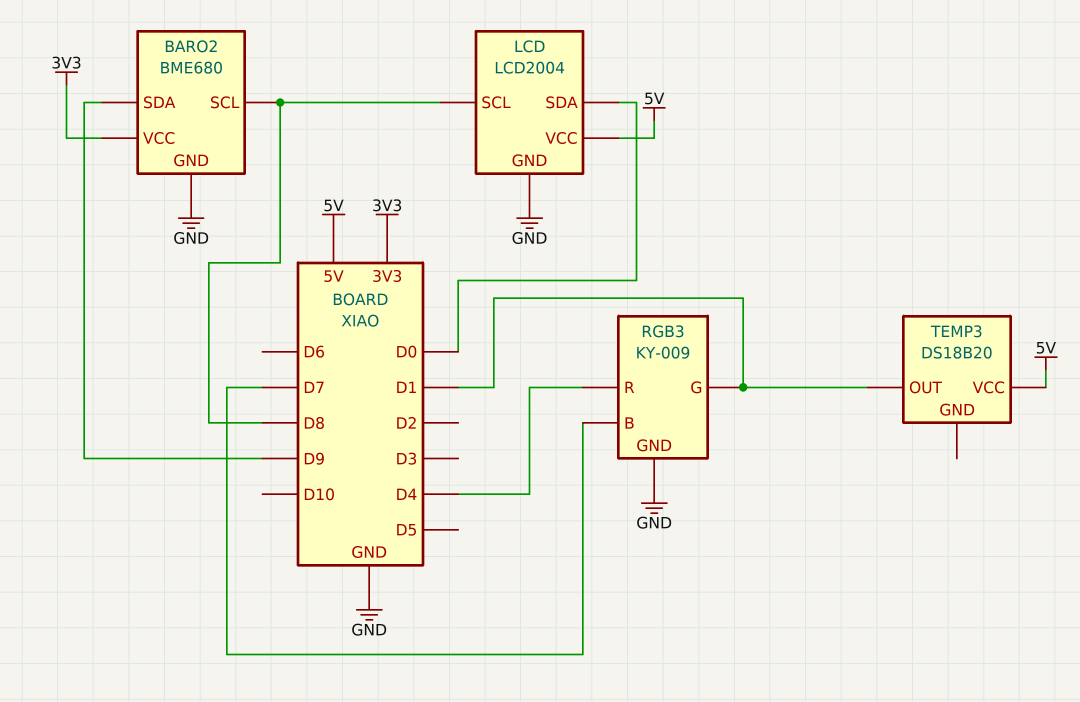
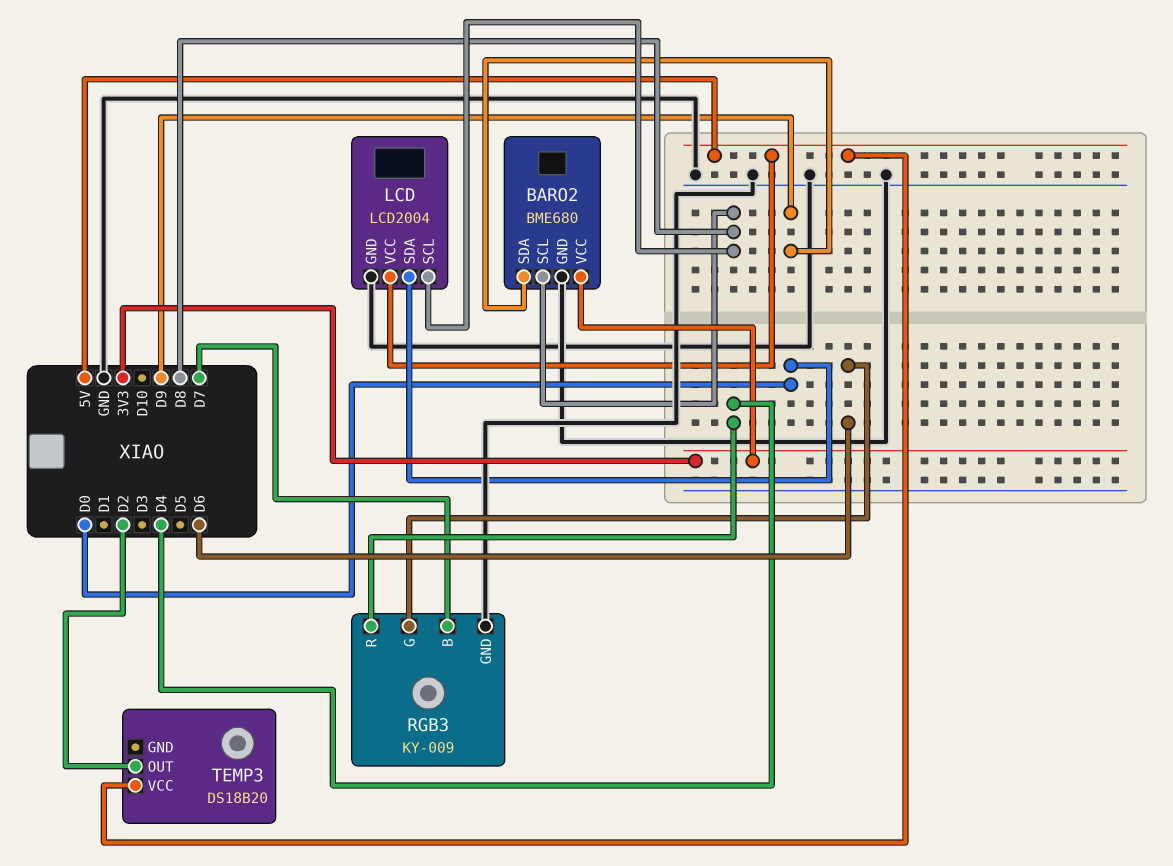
RGB3 pin G: D1 -> D6
TEMP3 pin OUT: D1 -> D2

